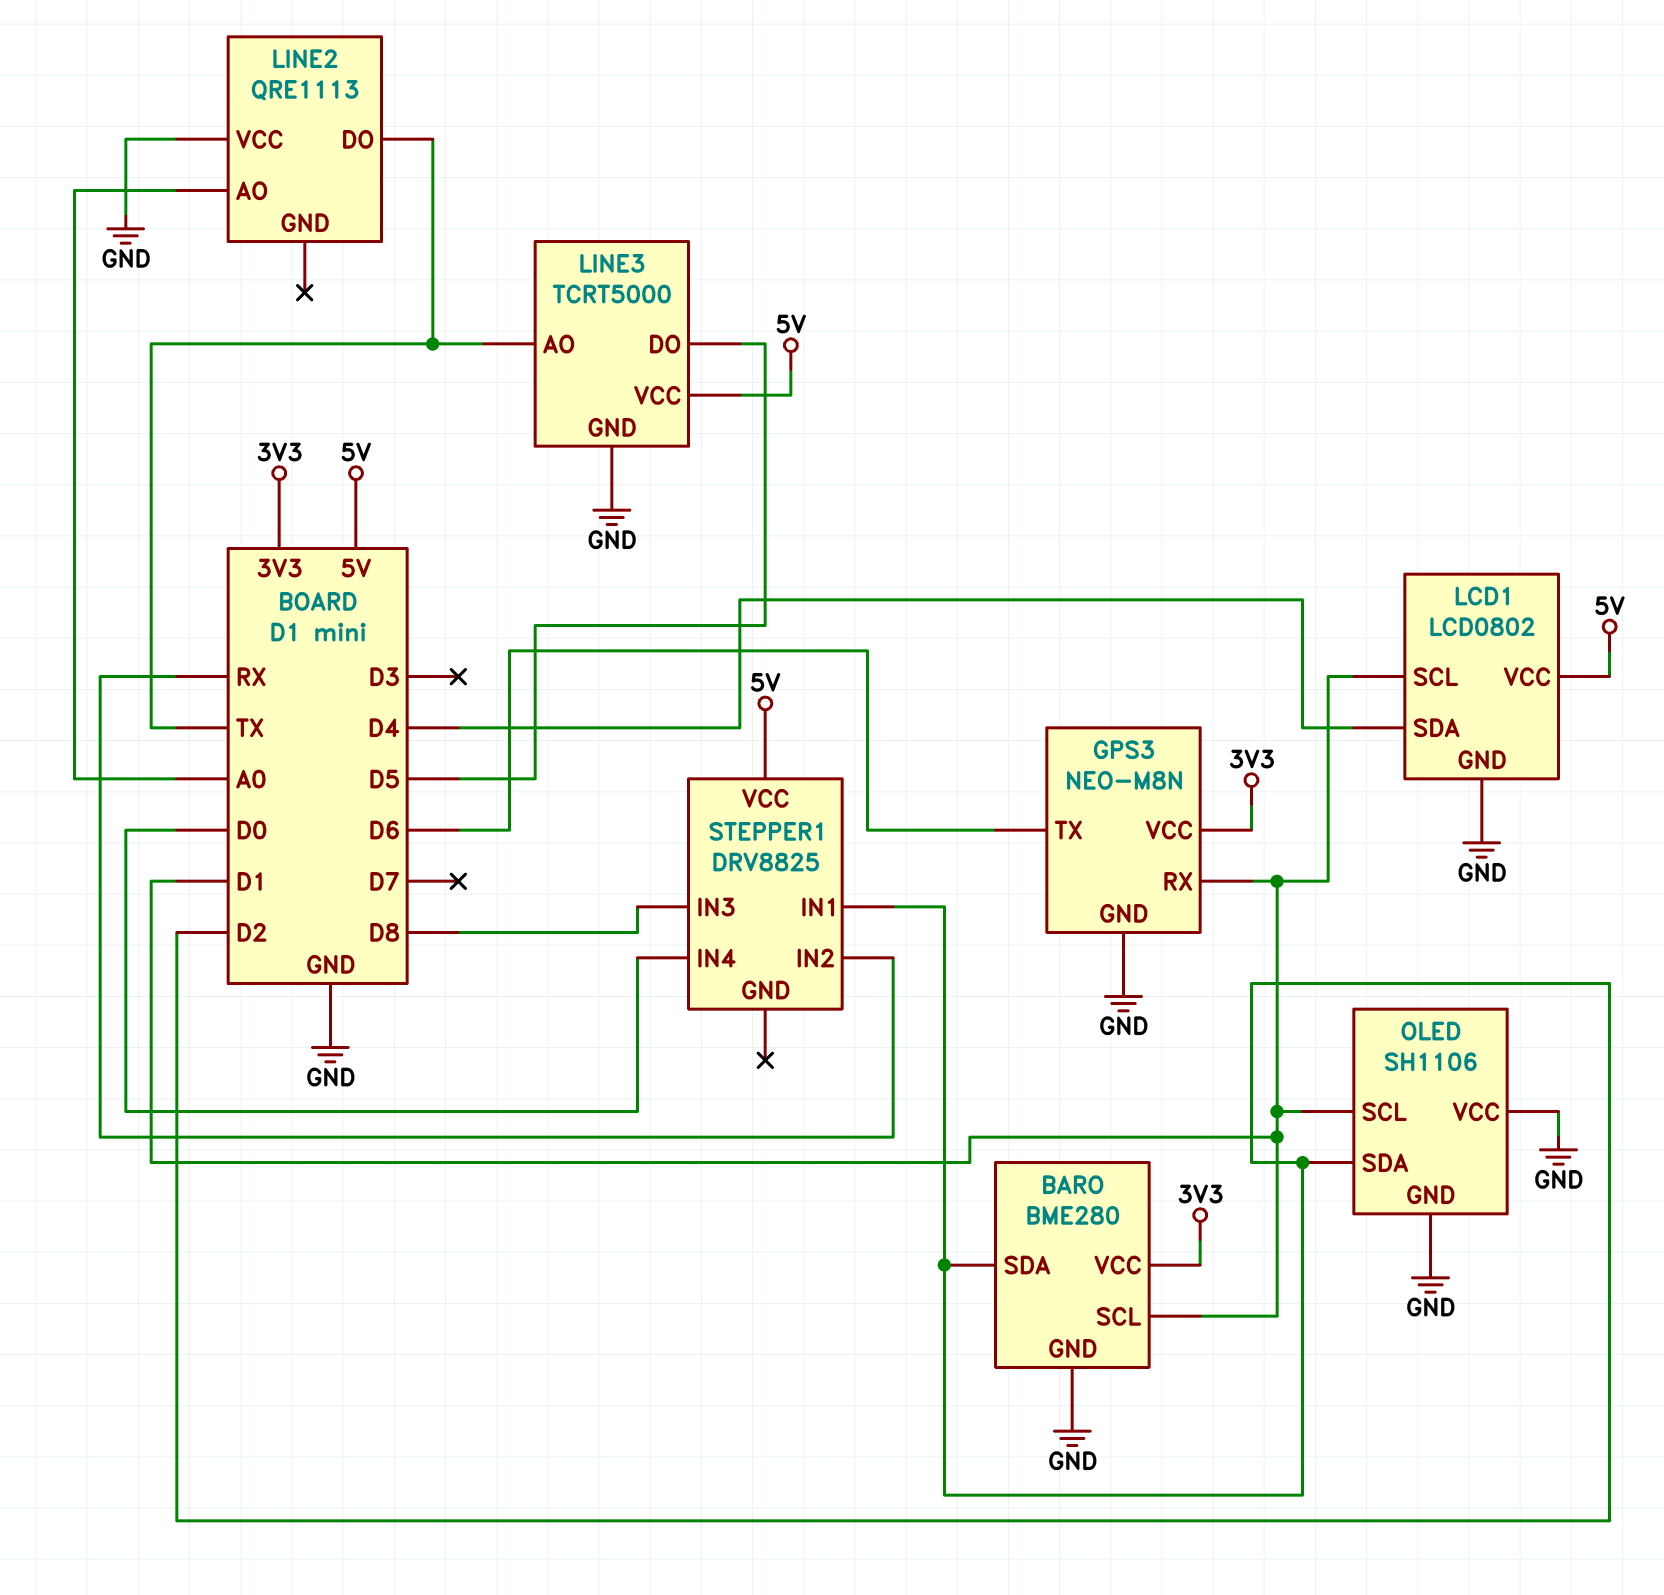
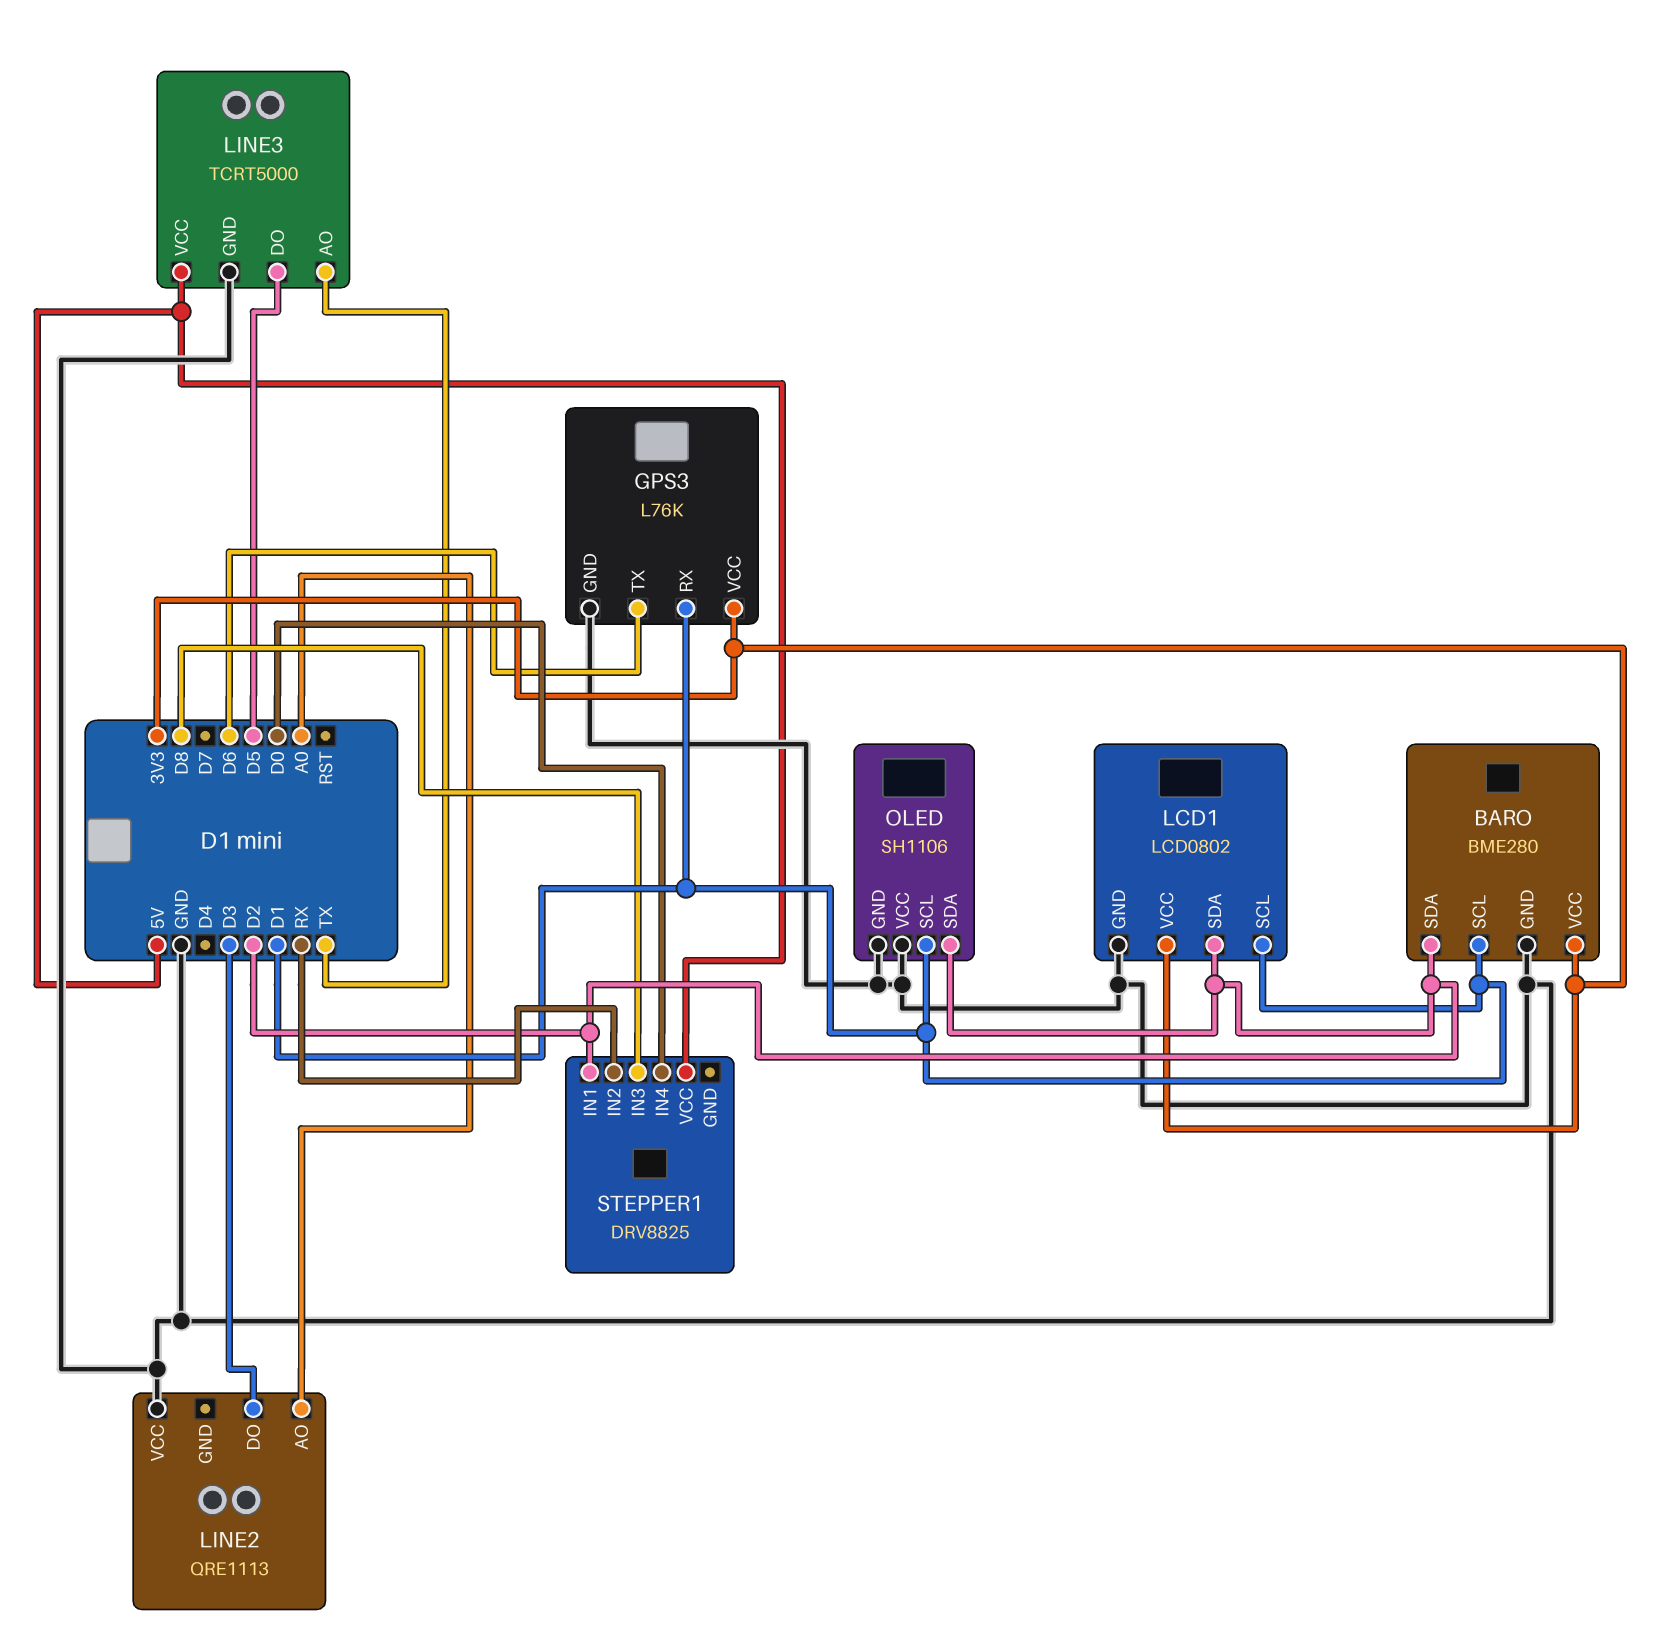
GPS3: NEO-M8N -> L76K
LCD1 pin SDA: D4 -> D2
LCD1 pin VCC: 5V -> 3V3
LINE2 pin DO: TX -> D3

